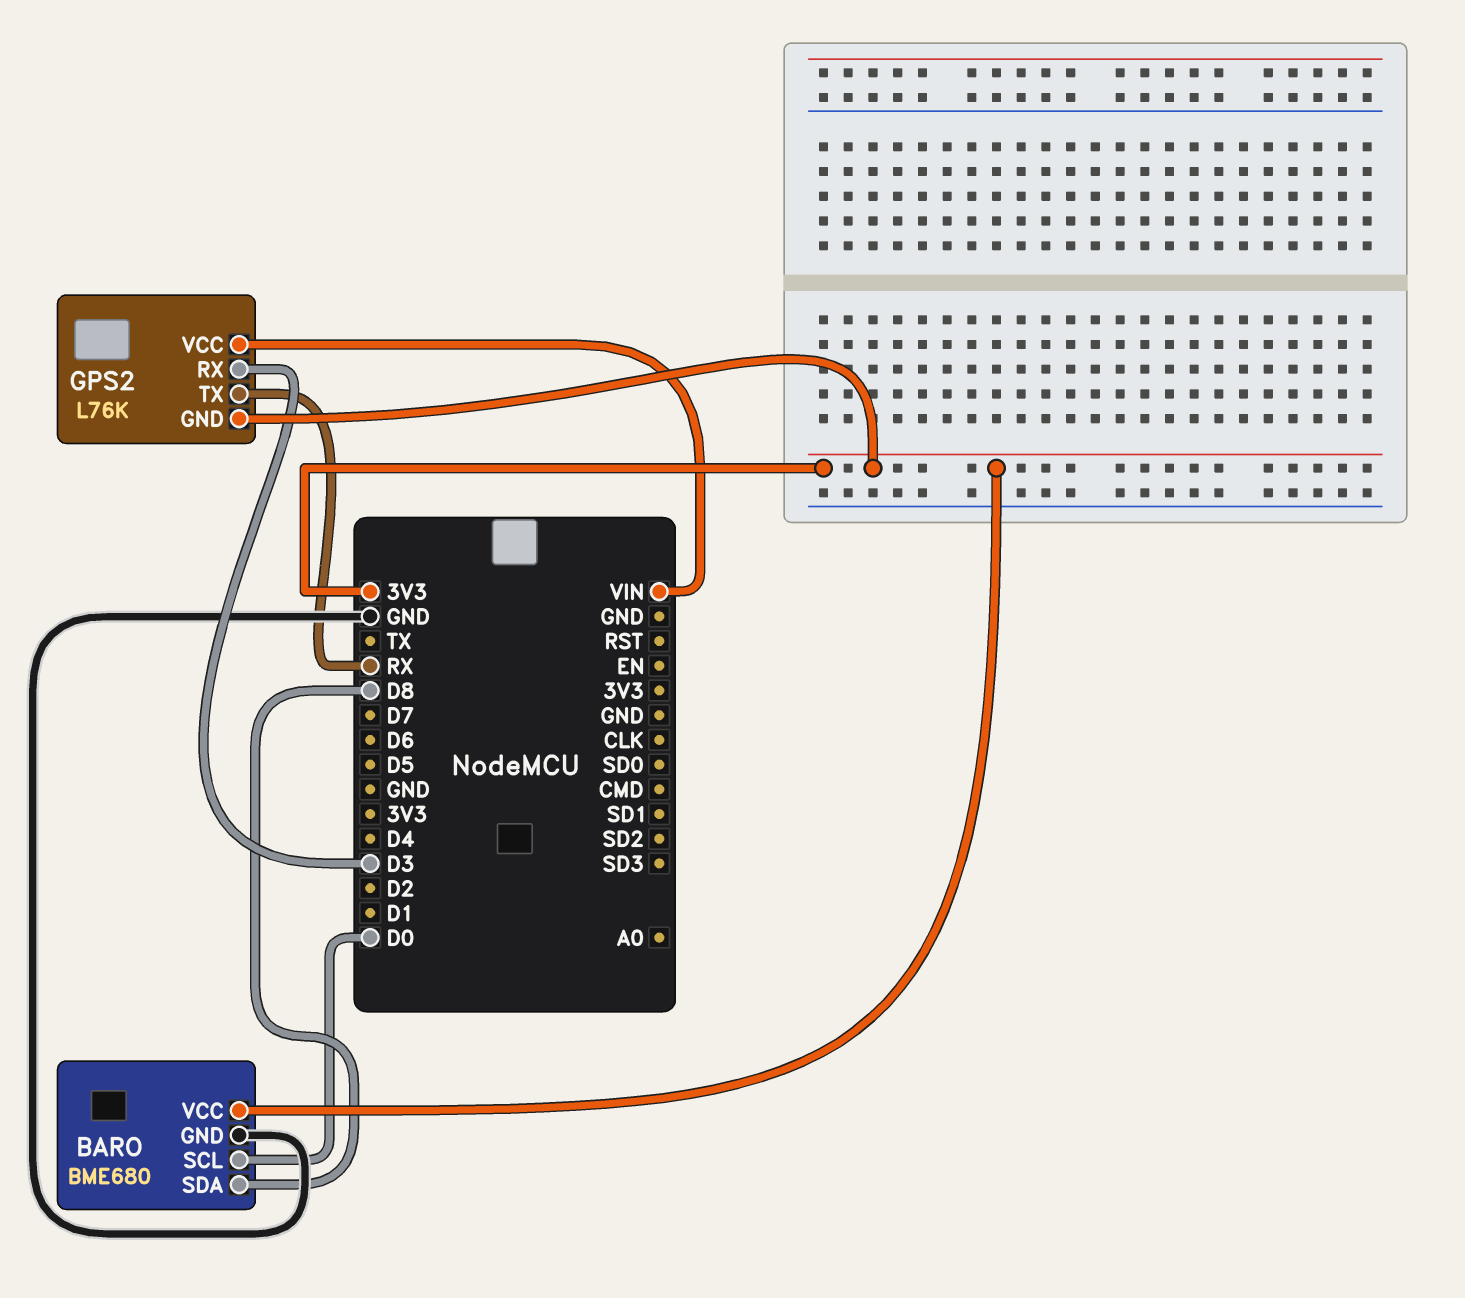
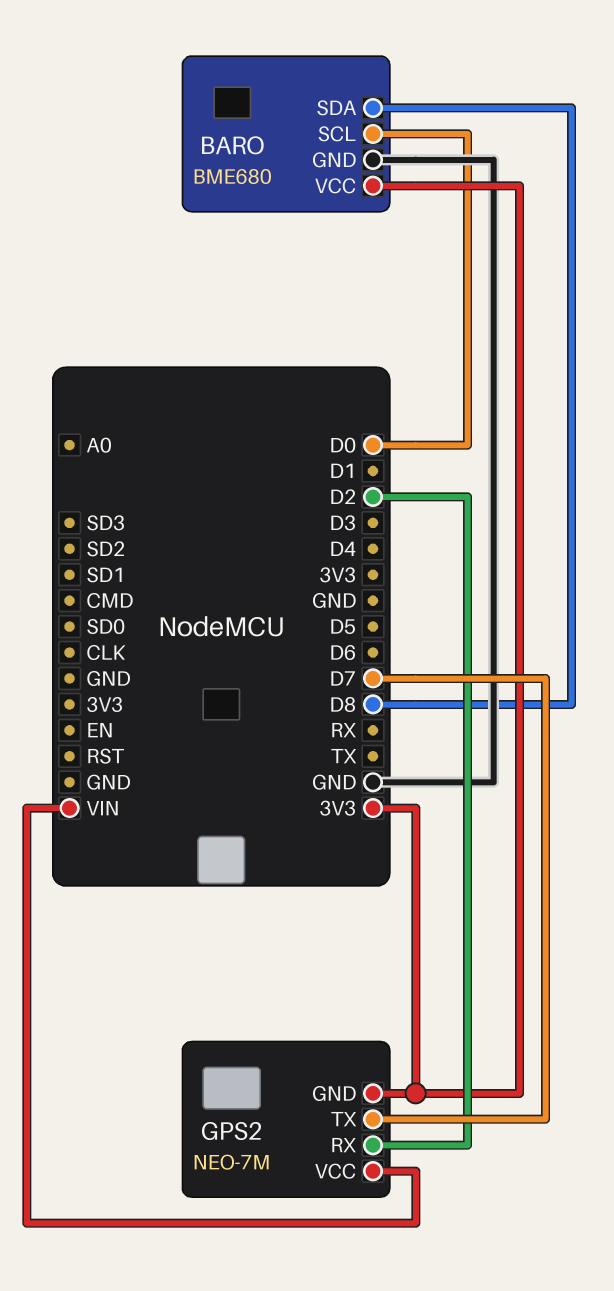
GPS2: L76K -> NEO-7M
GPS2 pin RX: D3 -> D2
GPS2 pin TX: RX -> D7

